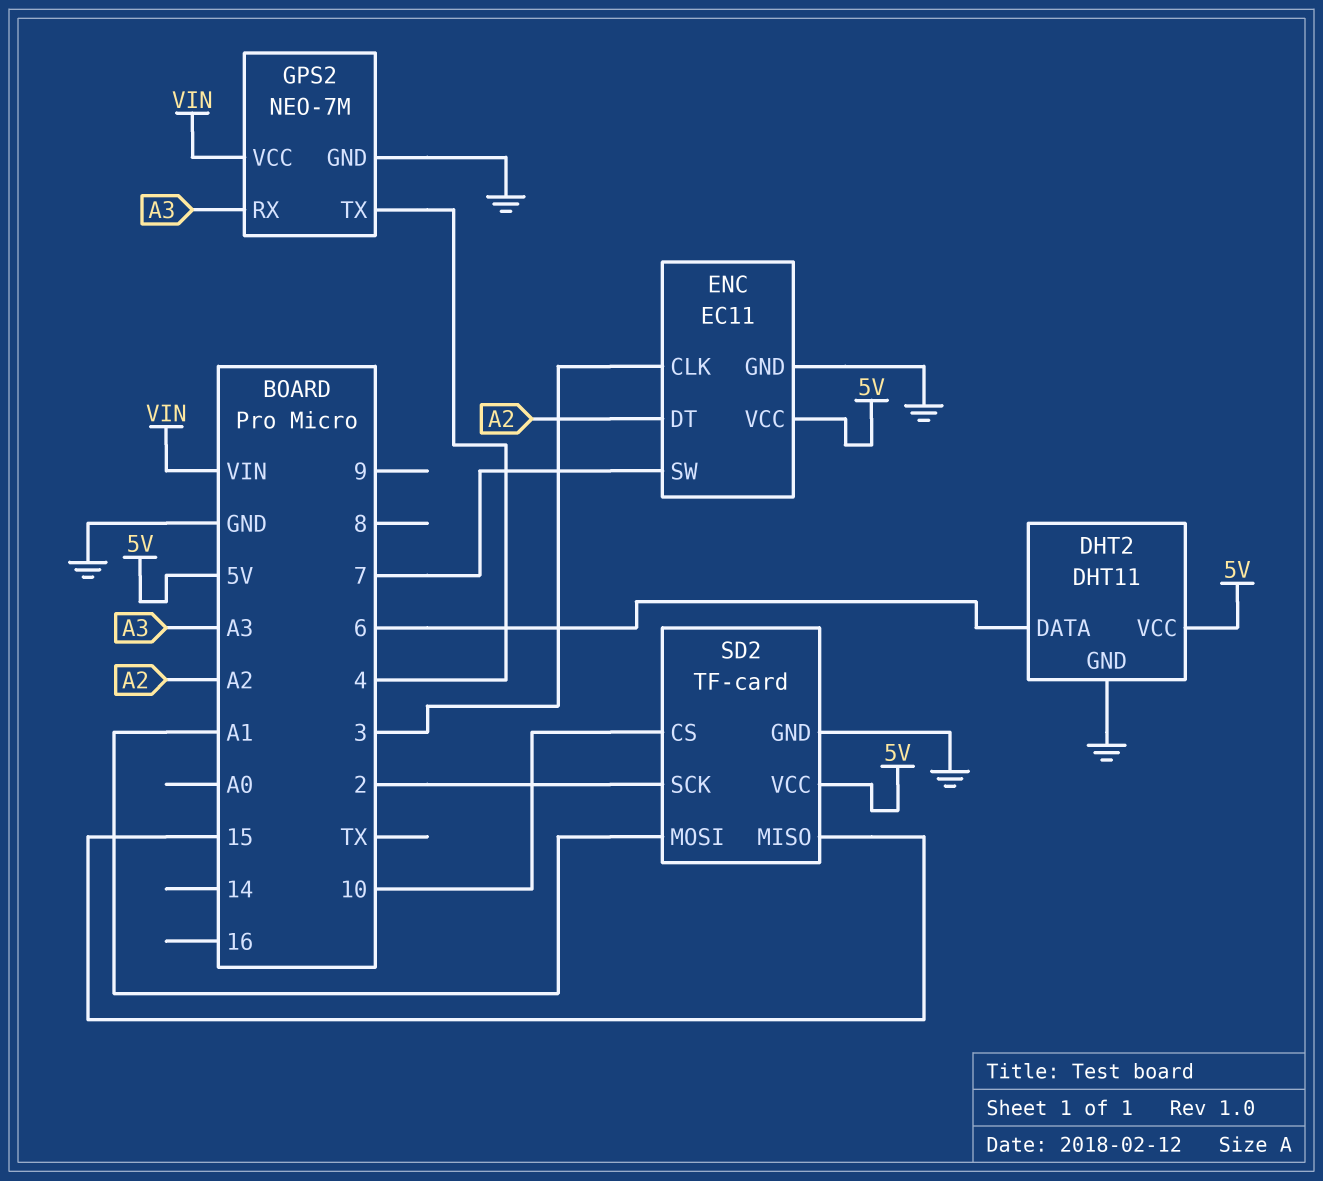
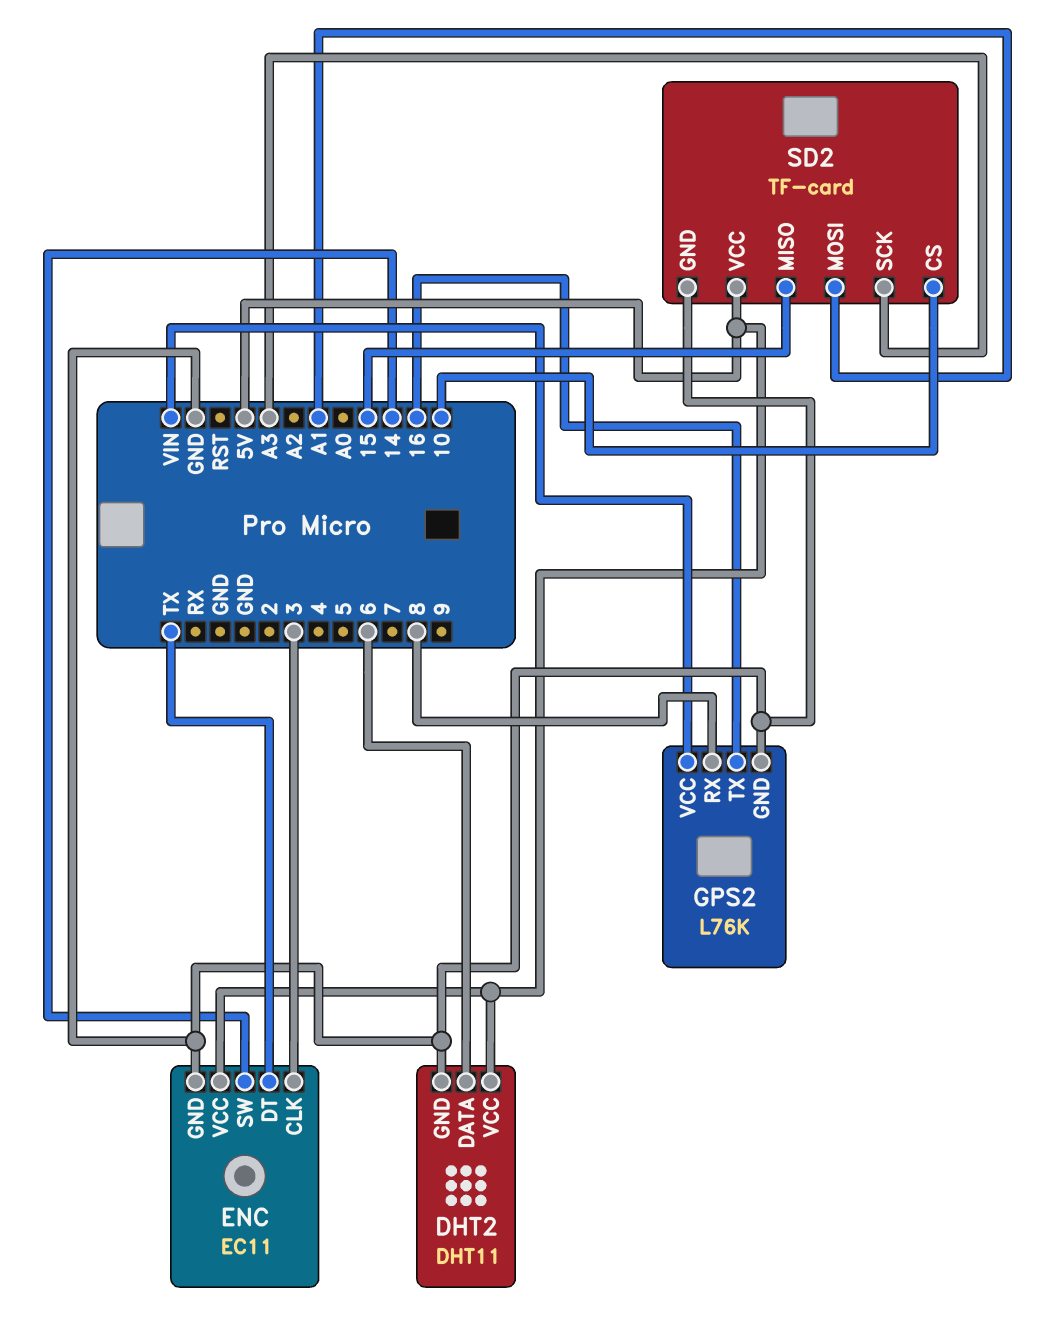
ENC pin DT: A2 -> TX
ENC pin SW: 7 -> 14
GPS2: NEO-7M -> L76K
GPS2 pin RX: A3 -> 8
GPS2 pin TX: 4 -> 16
SD2 pin SCK: 2 -> A3

